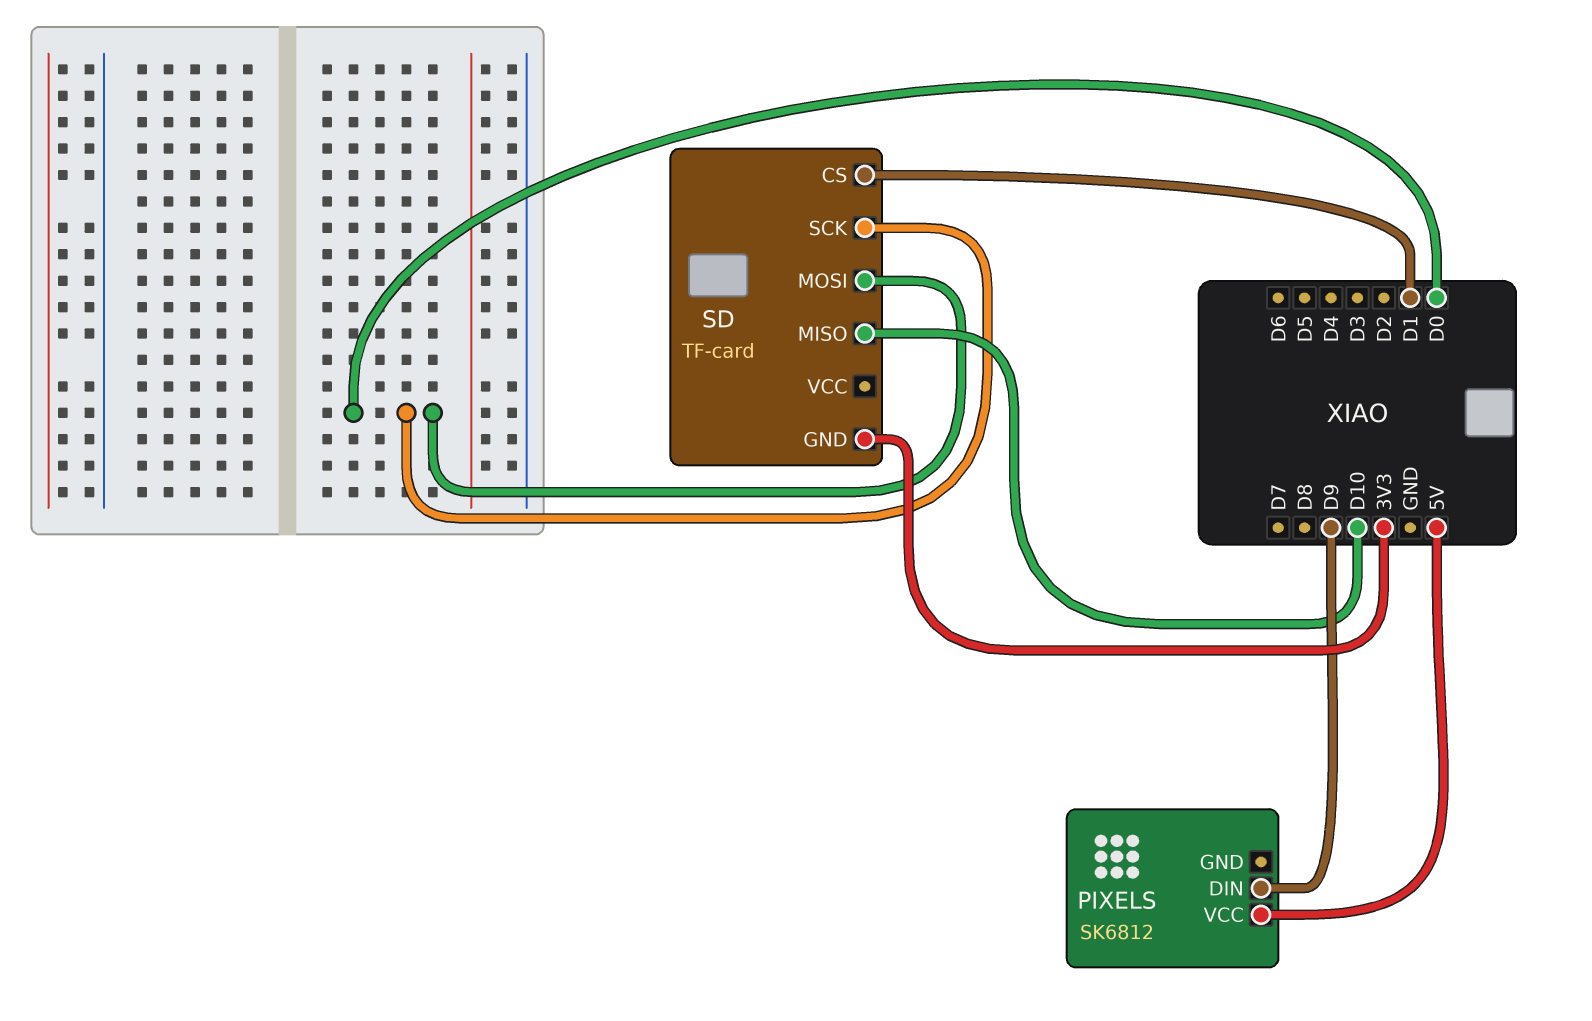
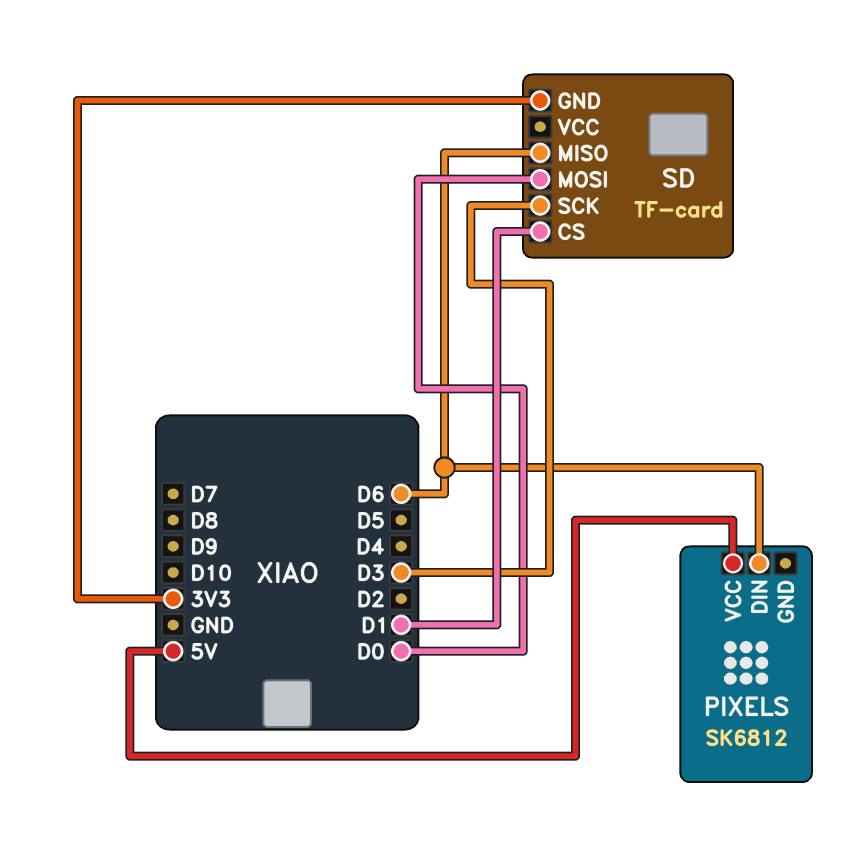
PIXELS pin DIN: D9 -> D6
SD pin MISO: D10 -> D6
SD pin SCK: D0 -> D3

